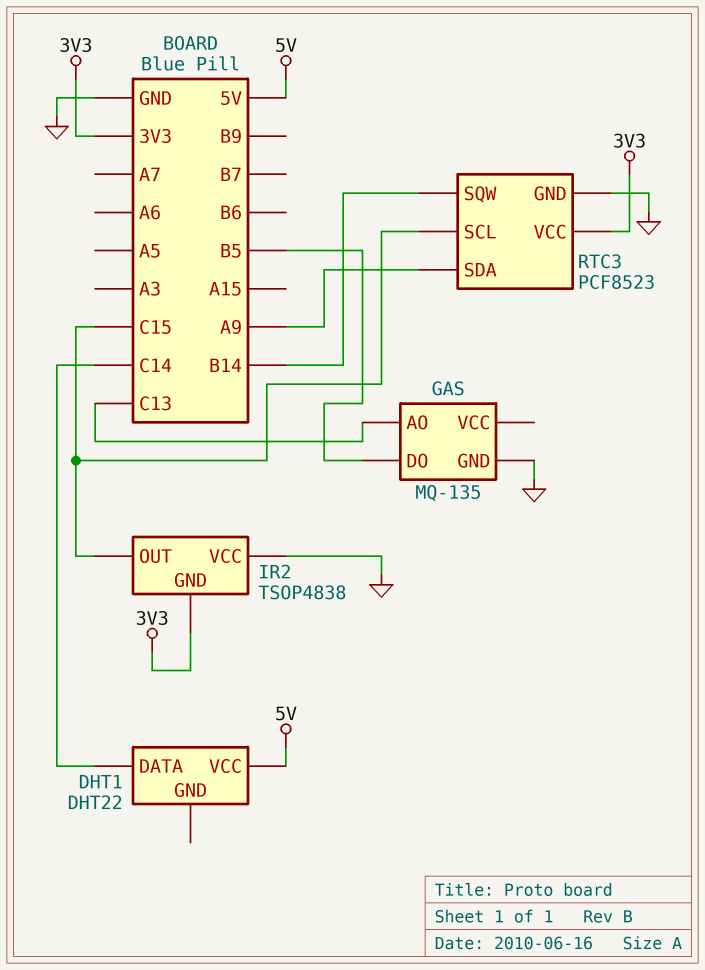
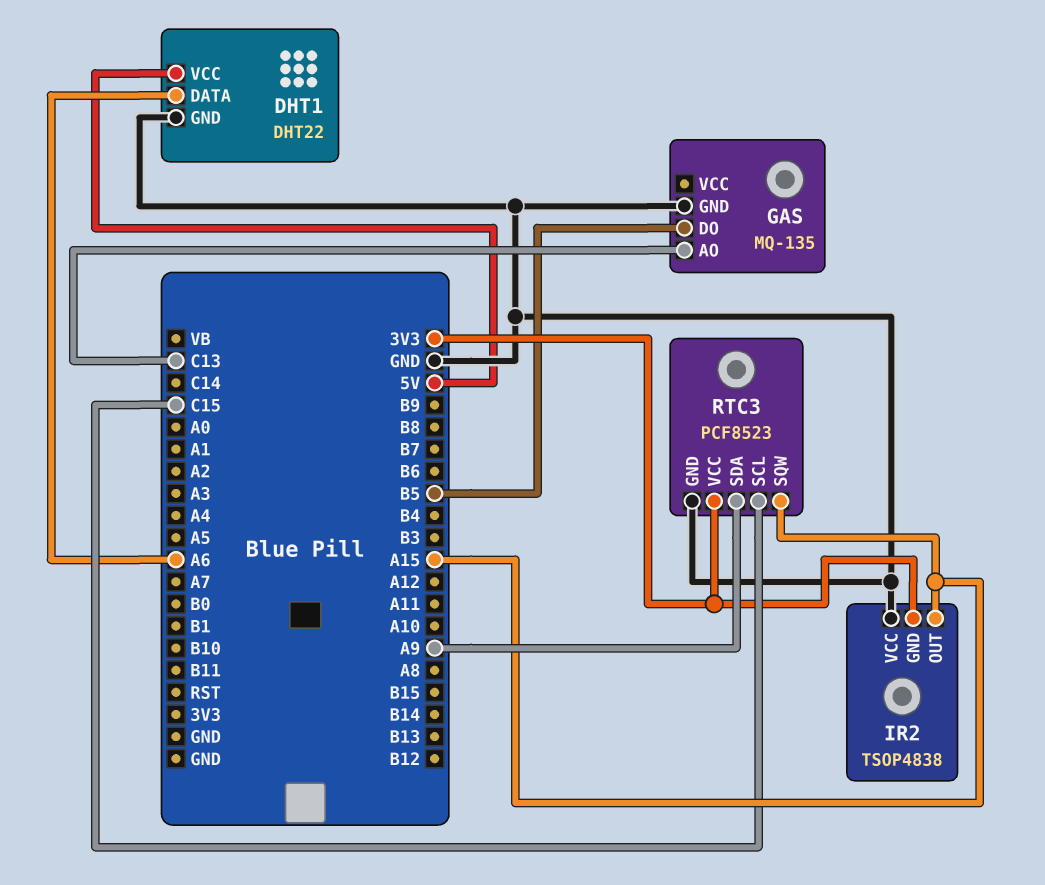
DHT1 pin DATA: C14 -> A6
DHT1 pin GND: none -> GND
IR2 pin OUT: C15 -> A15
RTC3 pin SQW: B14 -> A15

